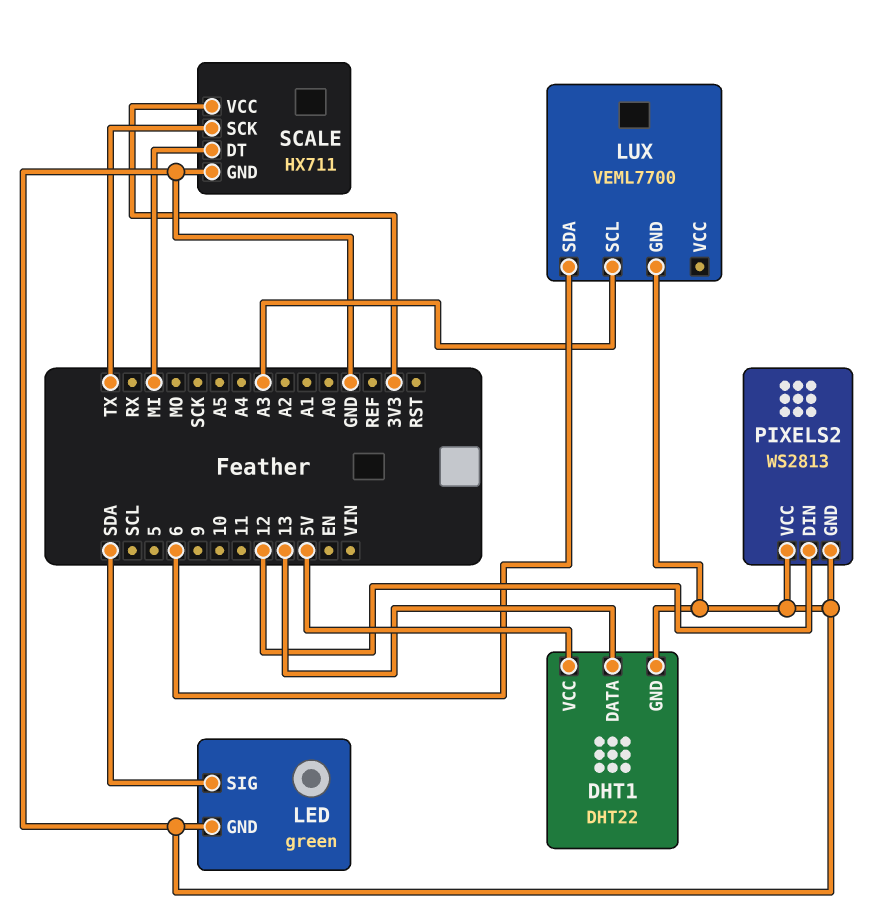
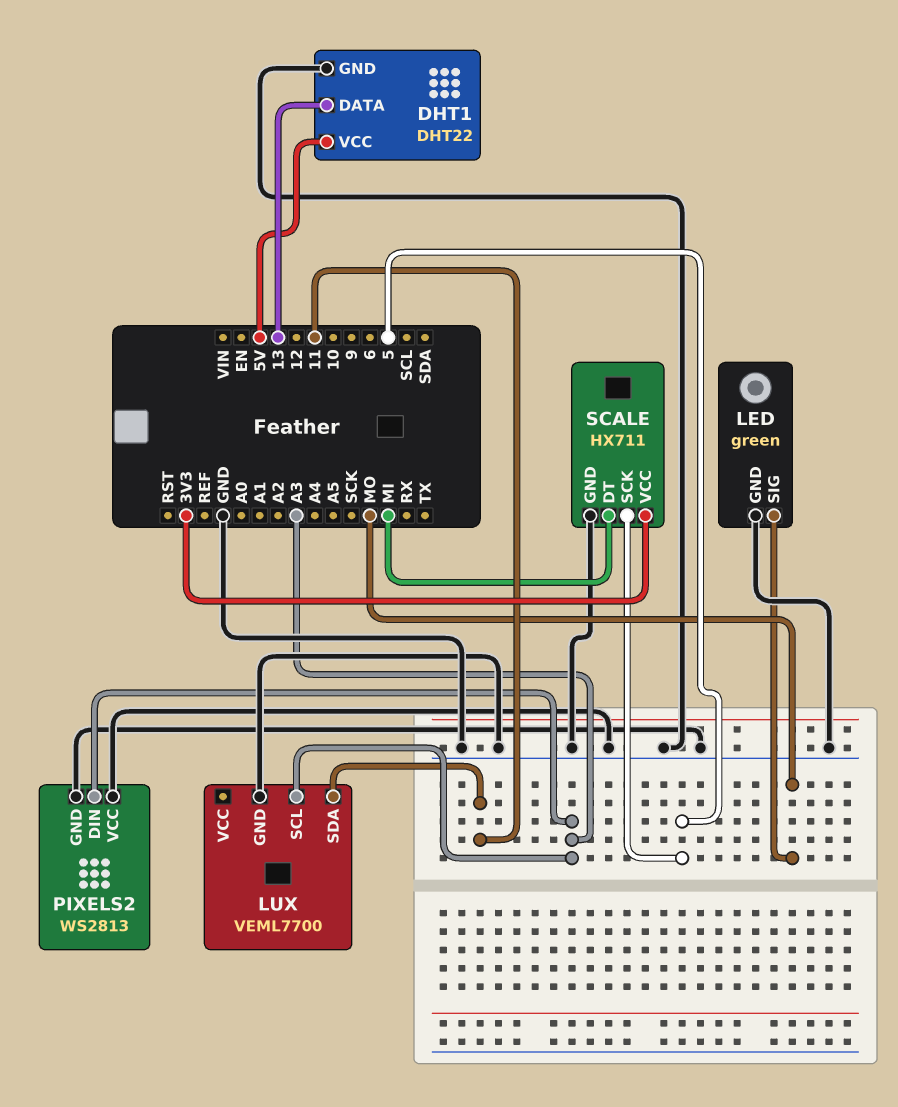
LED pin SIG: SDA -> MO
LUX pin SDA: 6 -> 11
PIXELS2 pin DIN: 12 -> A3
SCALE pin SCK: TX -> 5

